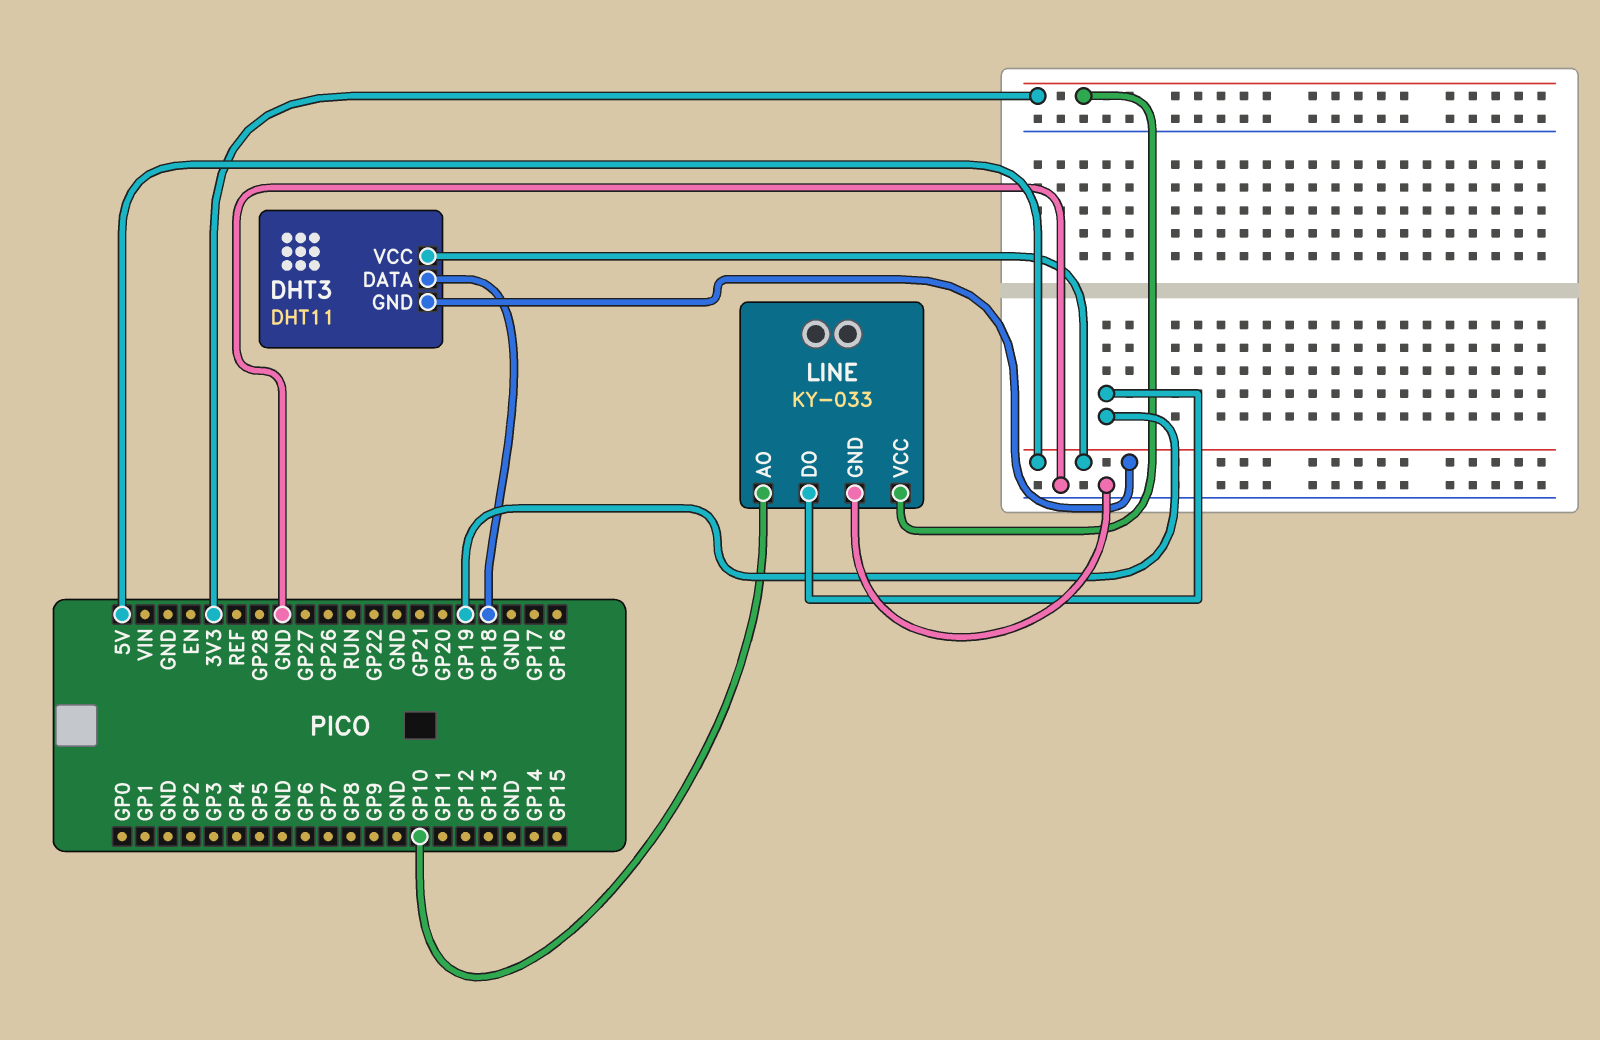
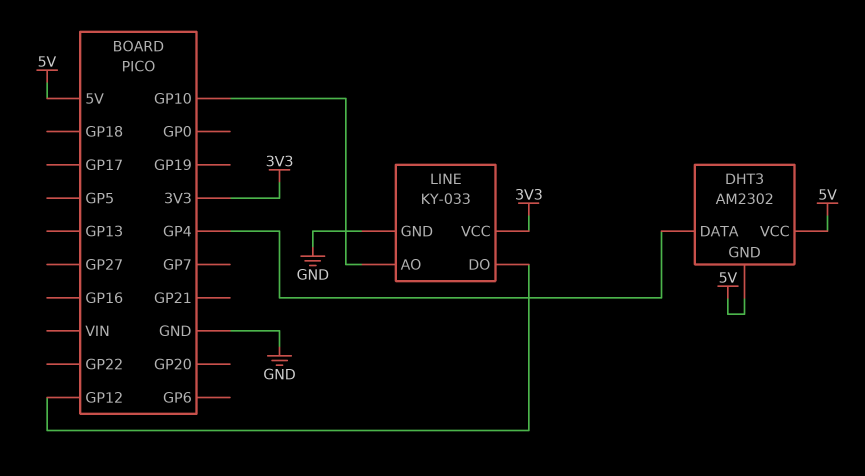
DHT3: DHT11 -> AM2302
DHT3 pin DATA: GP18 -> GP4
LINE pin DO: GP19 -> GP12

